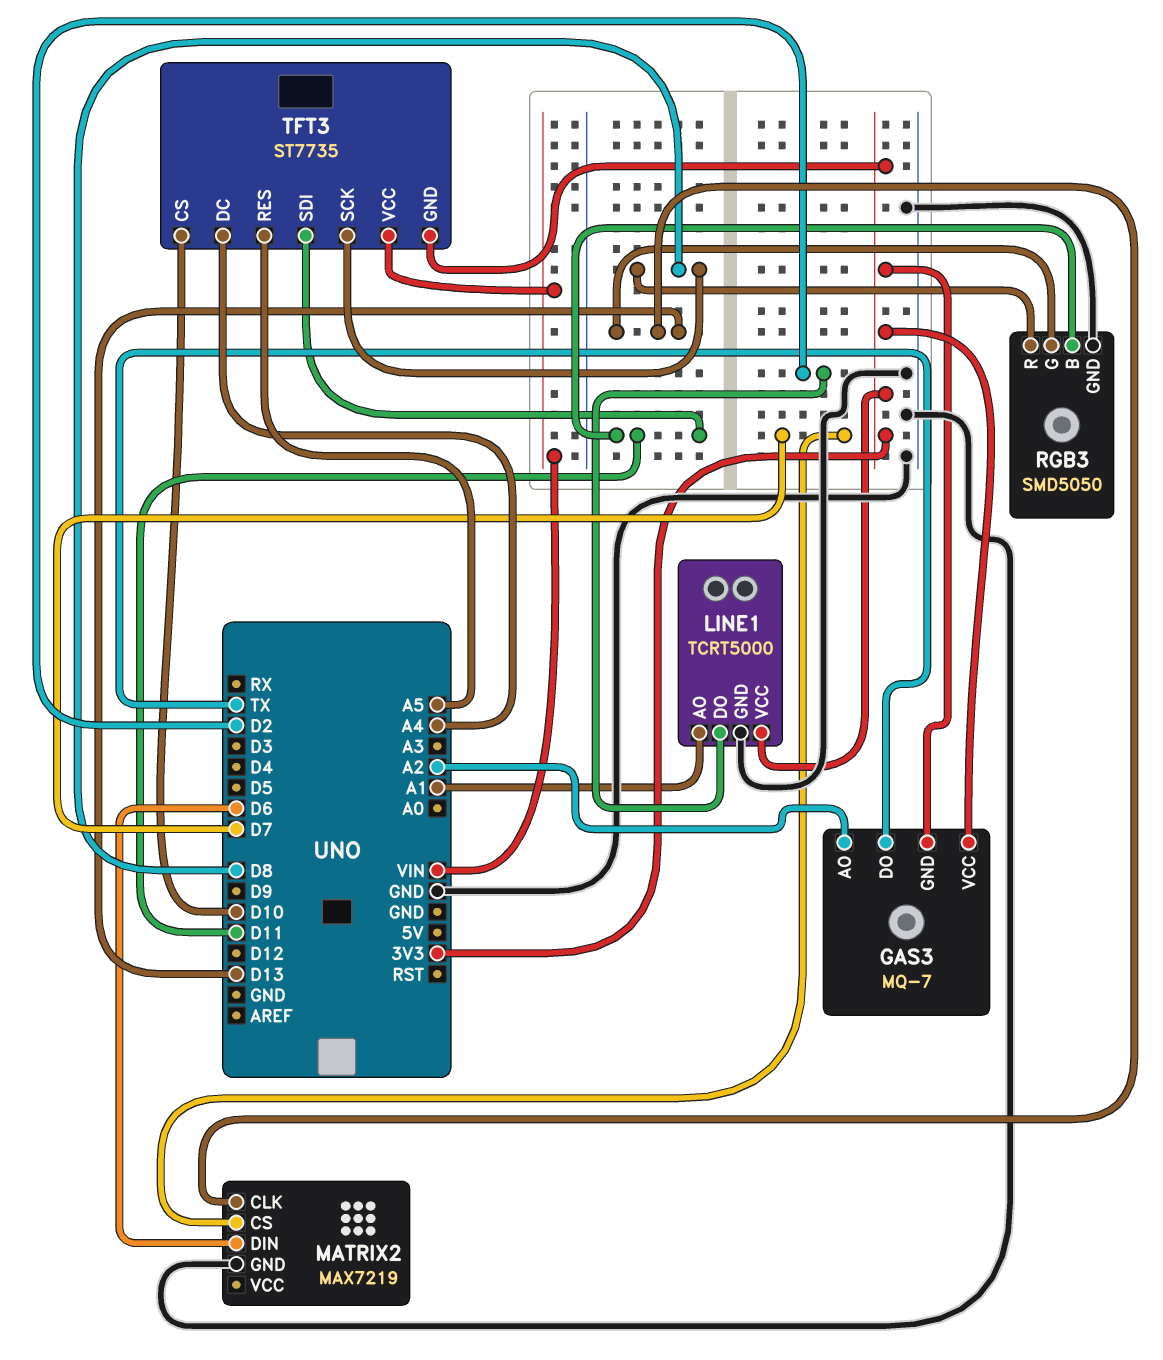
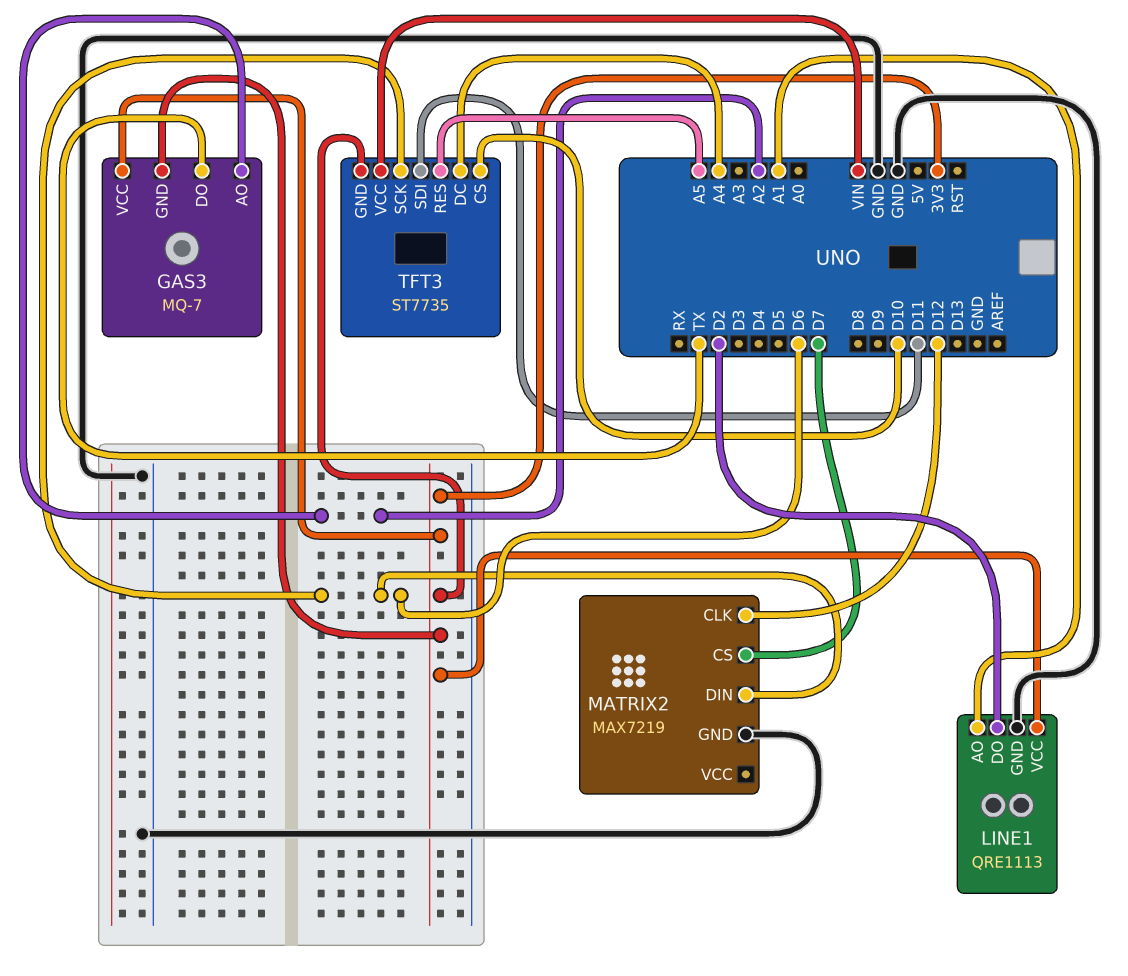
LINE1: TCRT5000 -> QRE1113
MATRIX2 pin CLK: D13 -> D12
RGB3: SMD5050 -> none
RGB3 pin B: D11 -> none
RGB3 pin G: D13 -> none
RGB3 pin GND: GND -> none
RGB3 pin R: D8 -> none
TFT3 pin SCK: D8 -> D6

